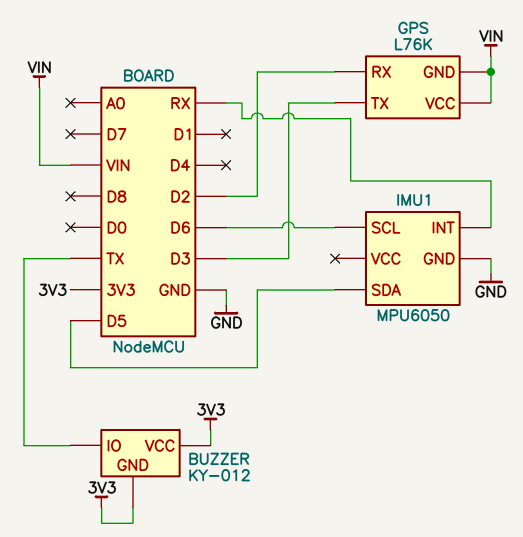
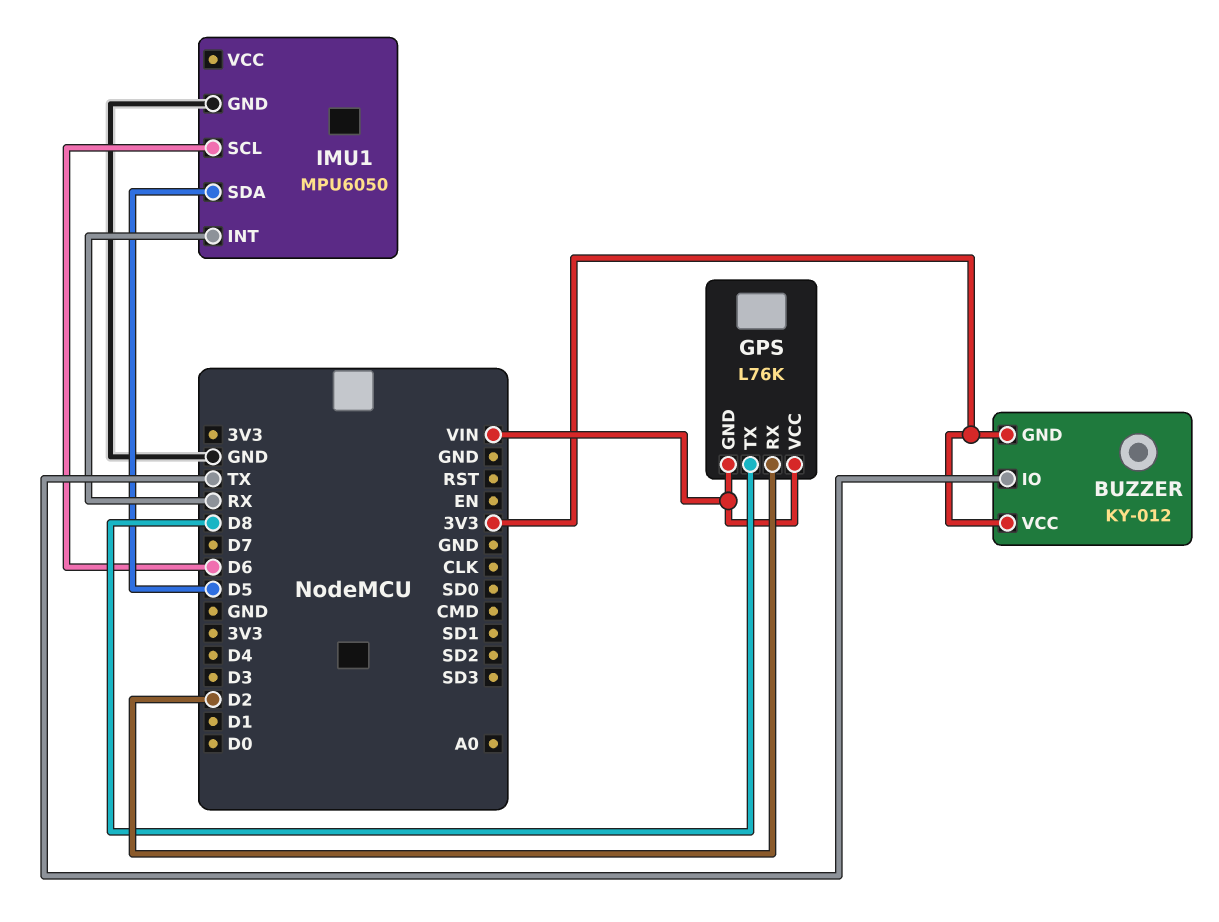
GPS pin TX: D3 -> D8

